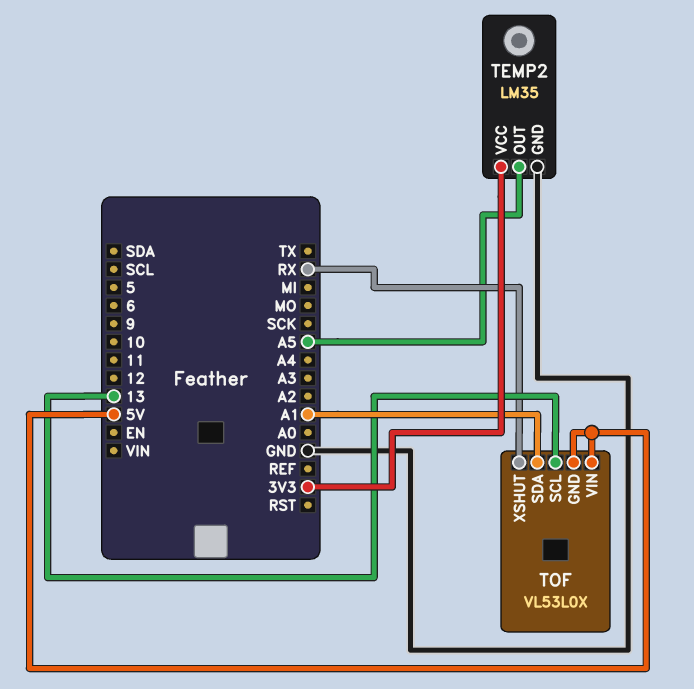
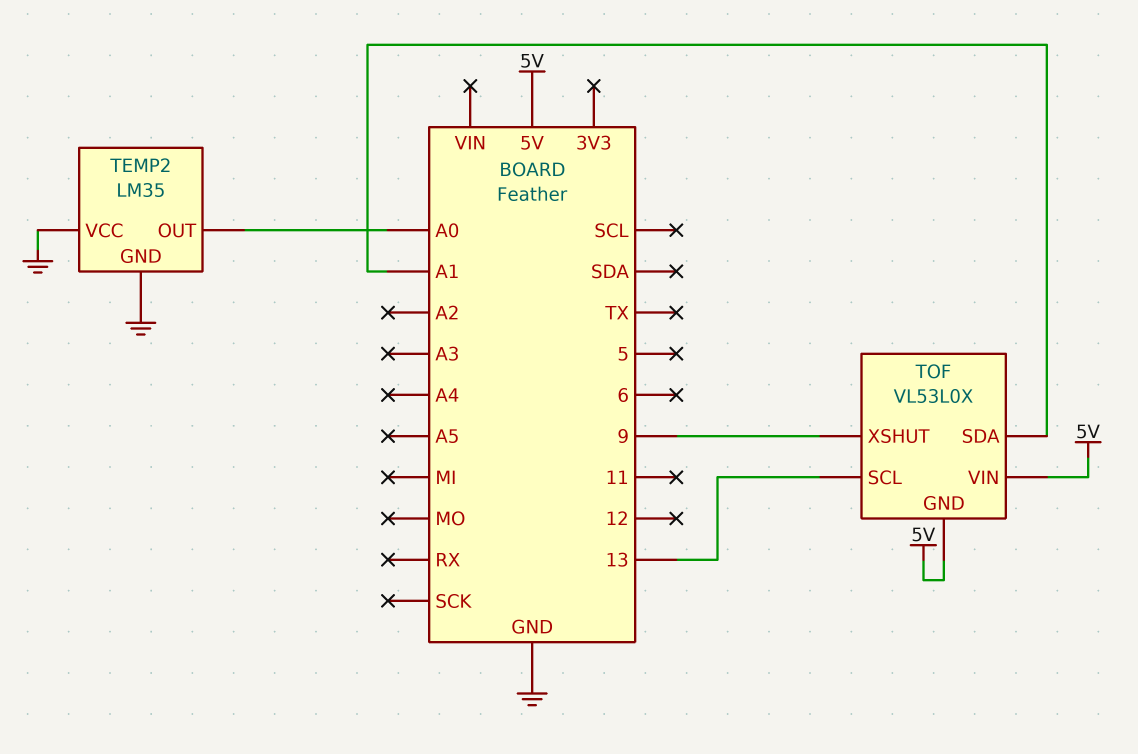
TEMP2 pin OUT: A5 -> A0
TEMP2 pin VCC: 3V3 -> GND
TOF pin XSHUT: RX -> 9

